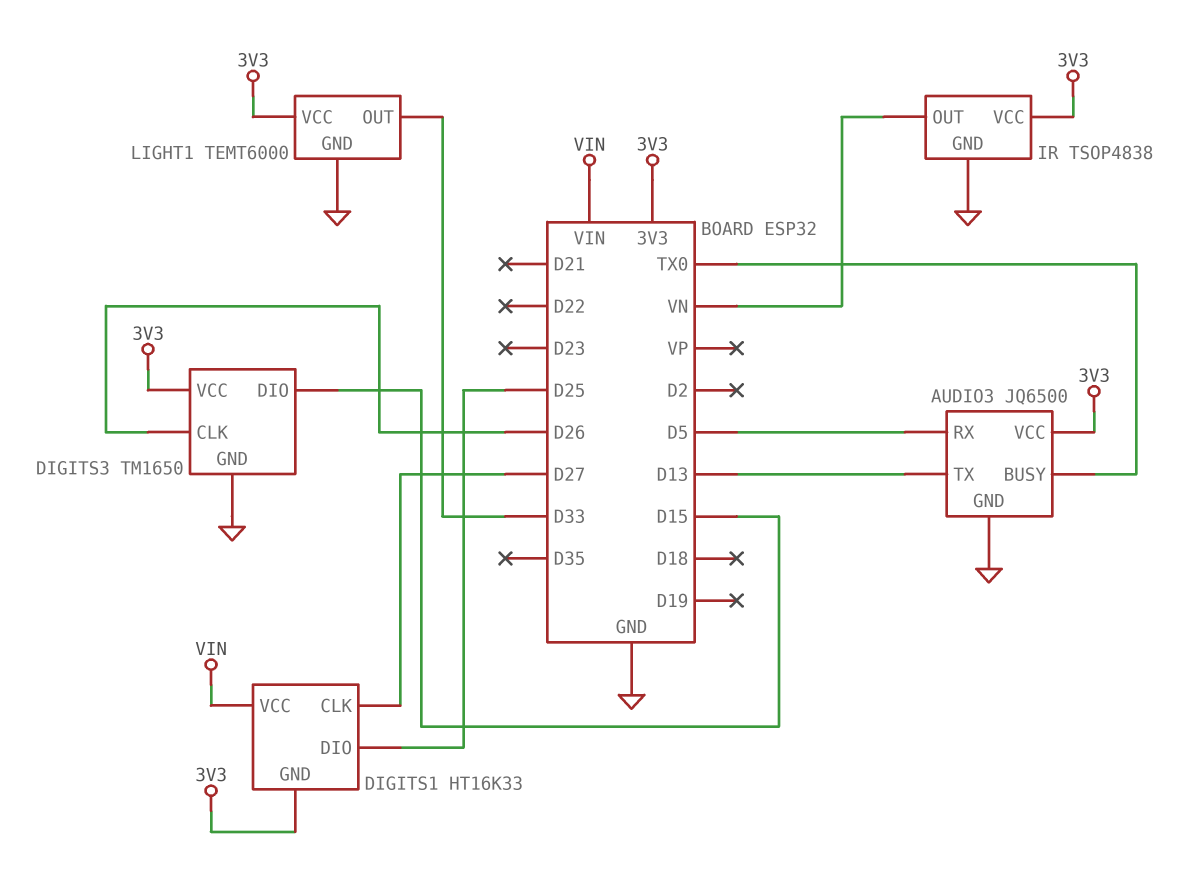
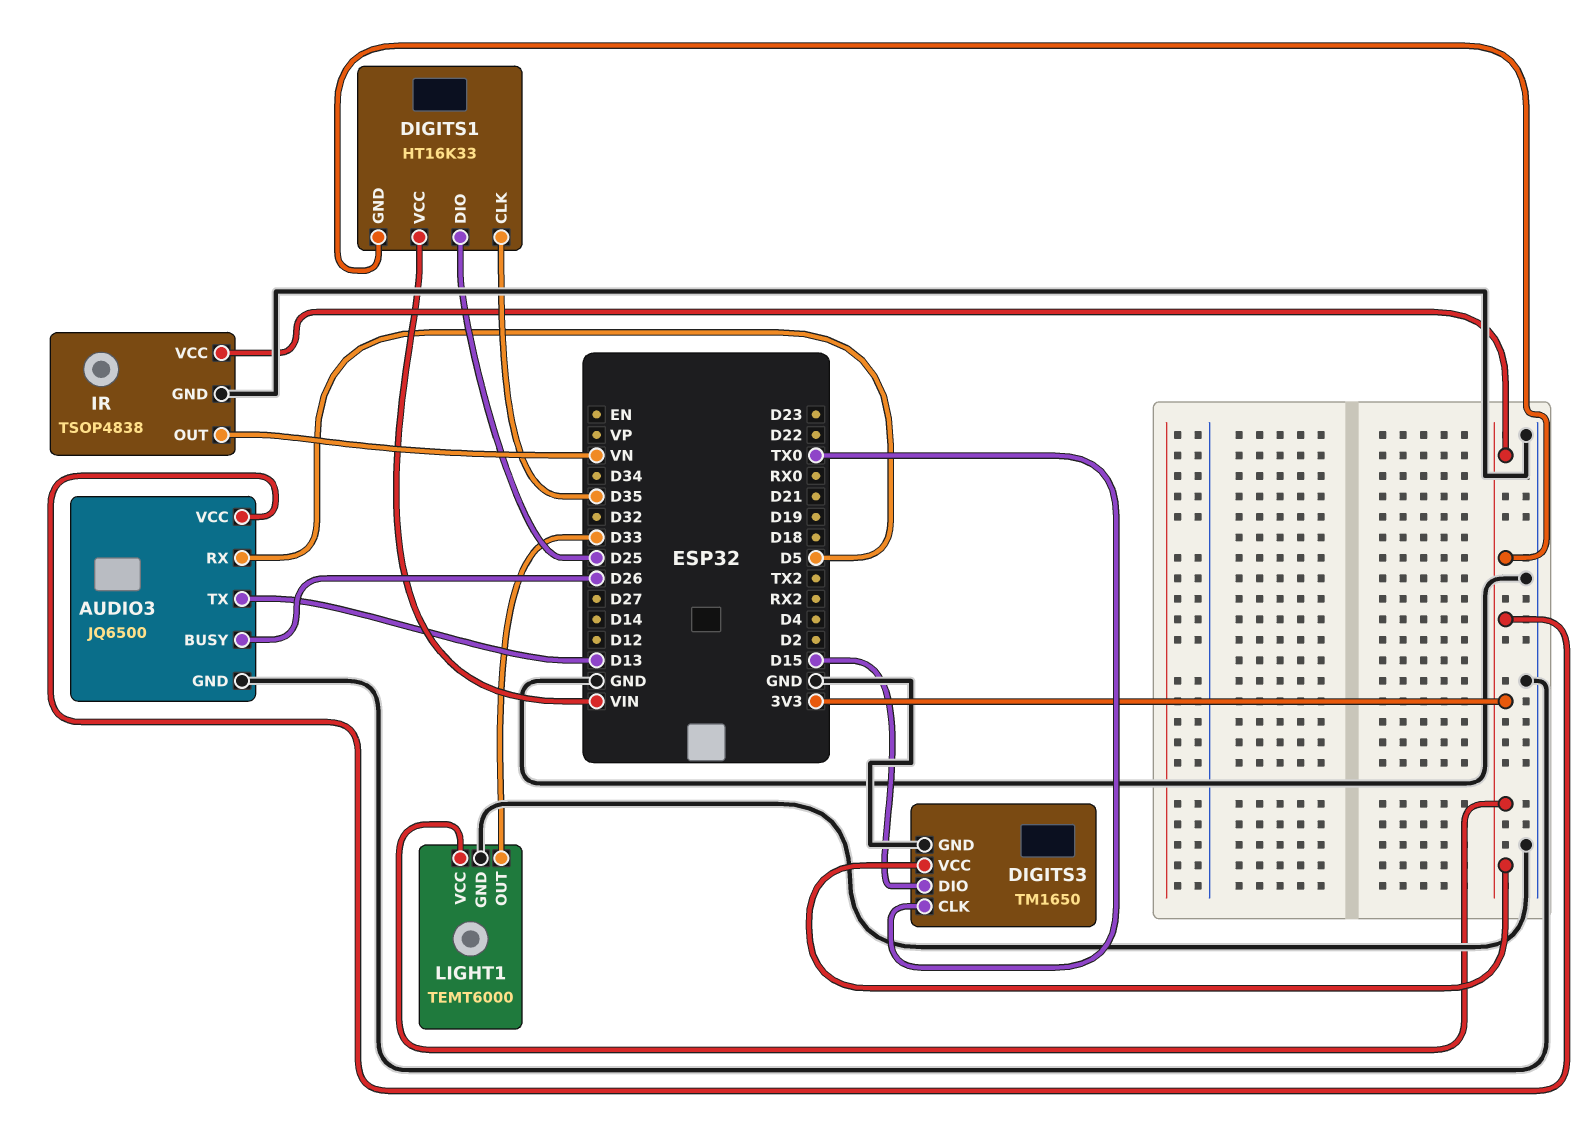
AUDIO3 pin BUSY: TX0 -> D26
DIGITS1 pin CLK: D27 -> D35
DIGITS3 pin CLK: D26 -> TX0

